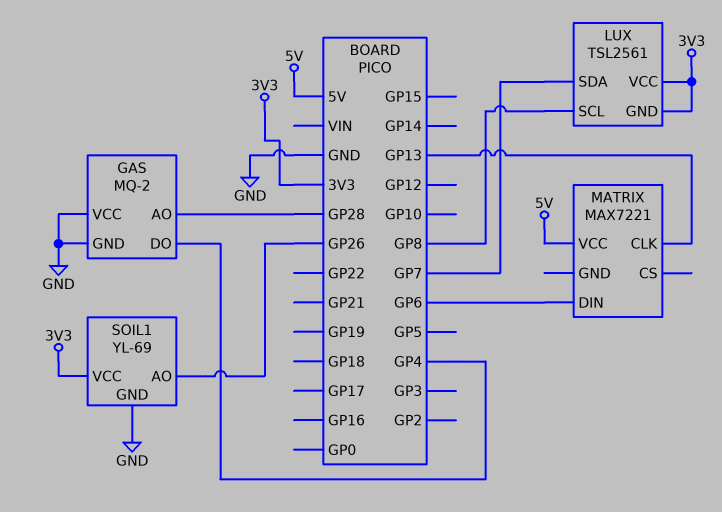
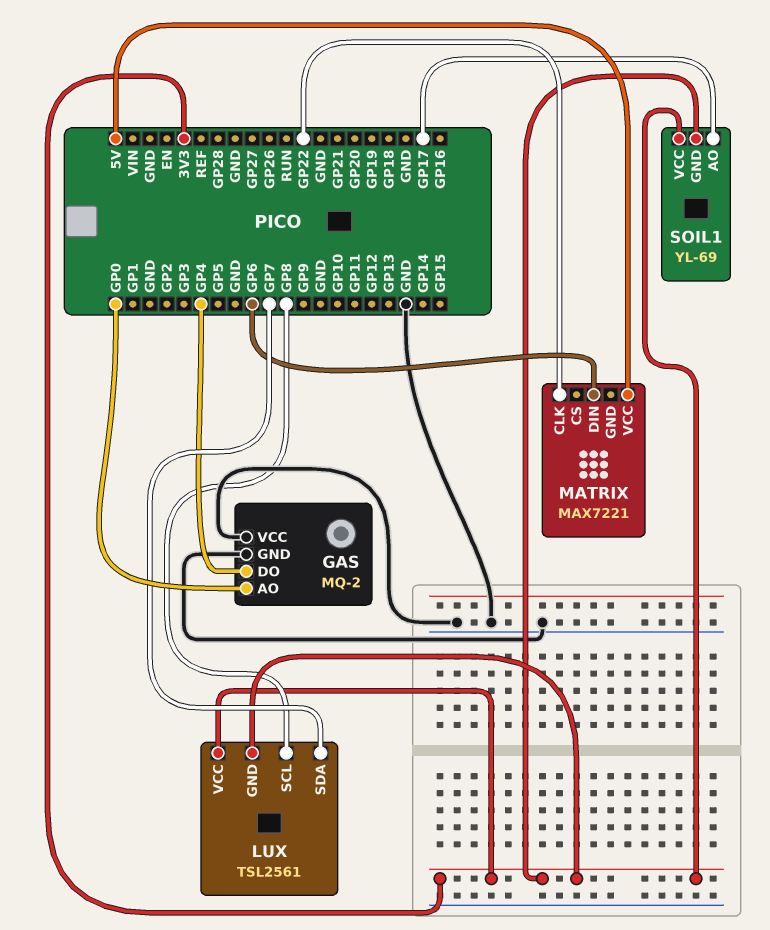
GAS pin AO: GP28 -> GP0
MATRIX pin CLK: GP13 -> GP22
SOIL1 pin AO: GP26 -> GP17
SOIL1 pin GND: GND -> 3V3

